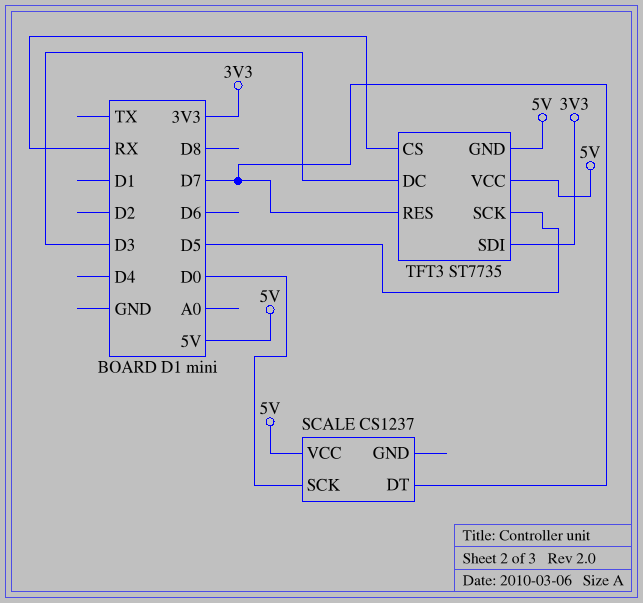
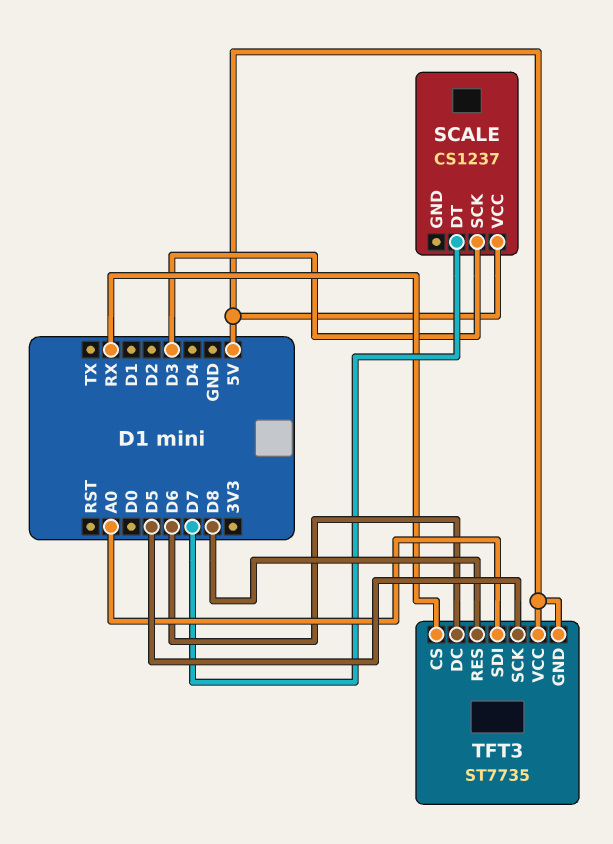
SCALE pin SCK: D0 -> D3
TFT3 pin DC: D3 -> D6
TFT3 pin RES: D7 -> D8
TFT3 pin SDI: 3V3 -> A0

